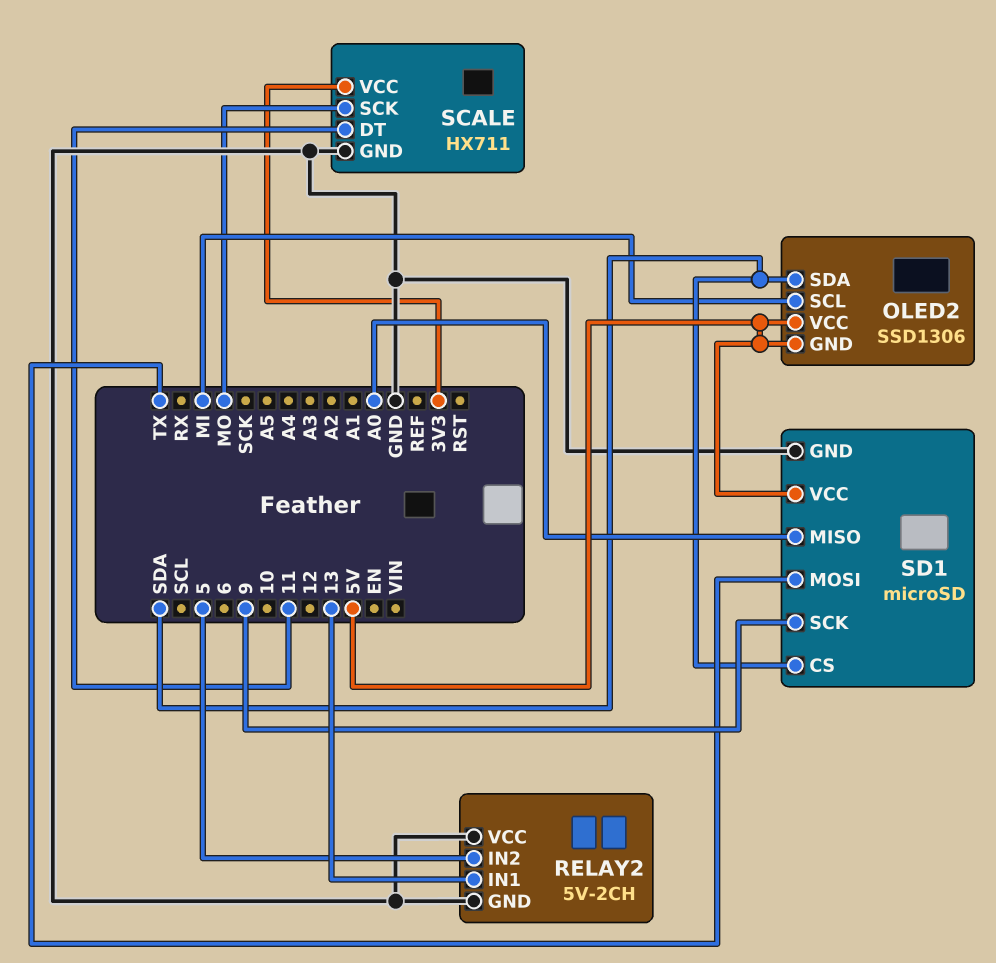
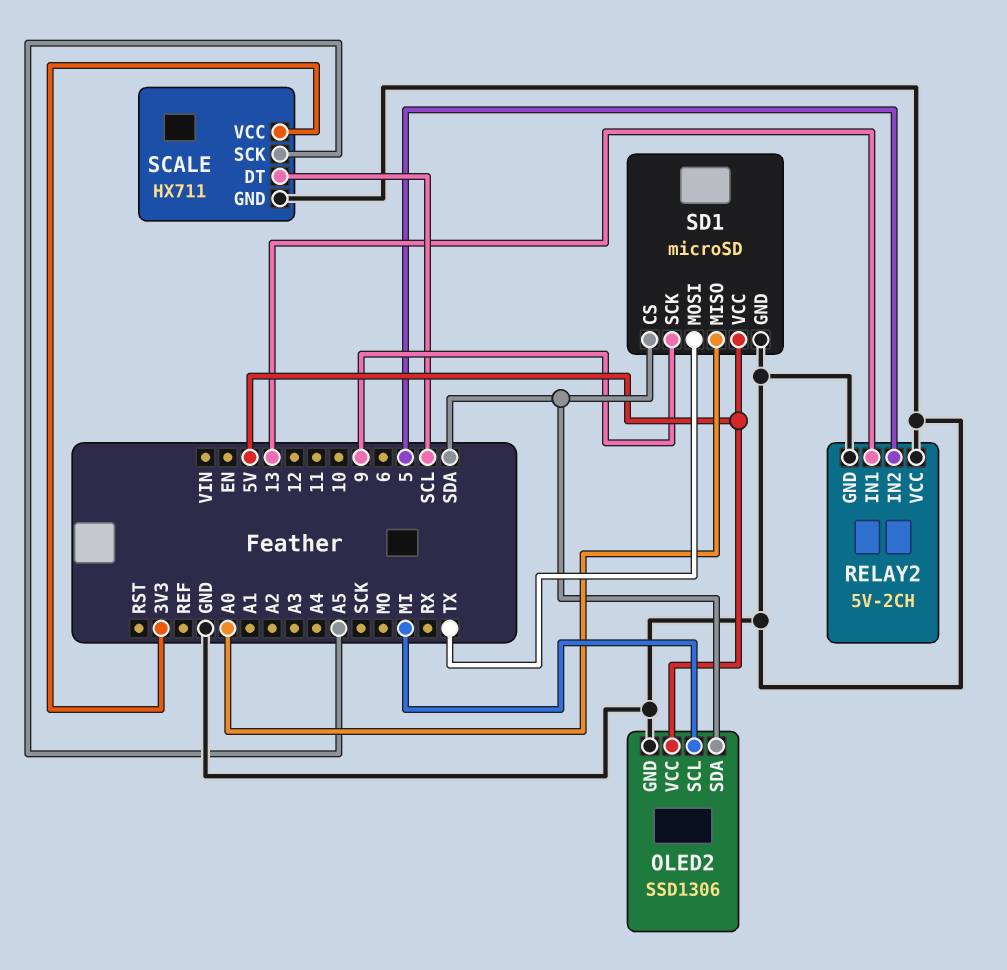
OLED2 pin GND: 5V -> GND
SCALE pin DT: 11 -> SCL
SCALE pin SCK: MO -> A5

